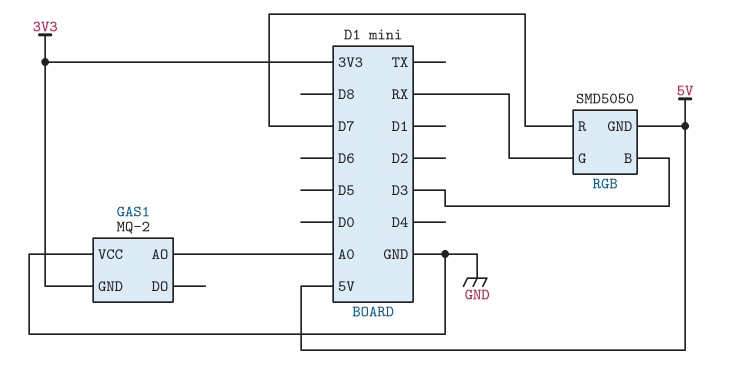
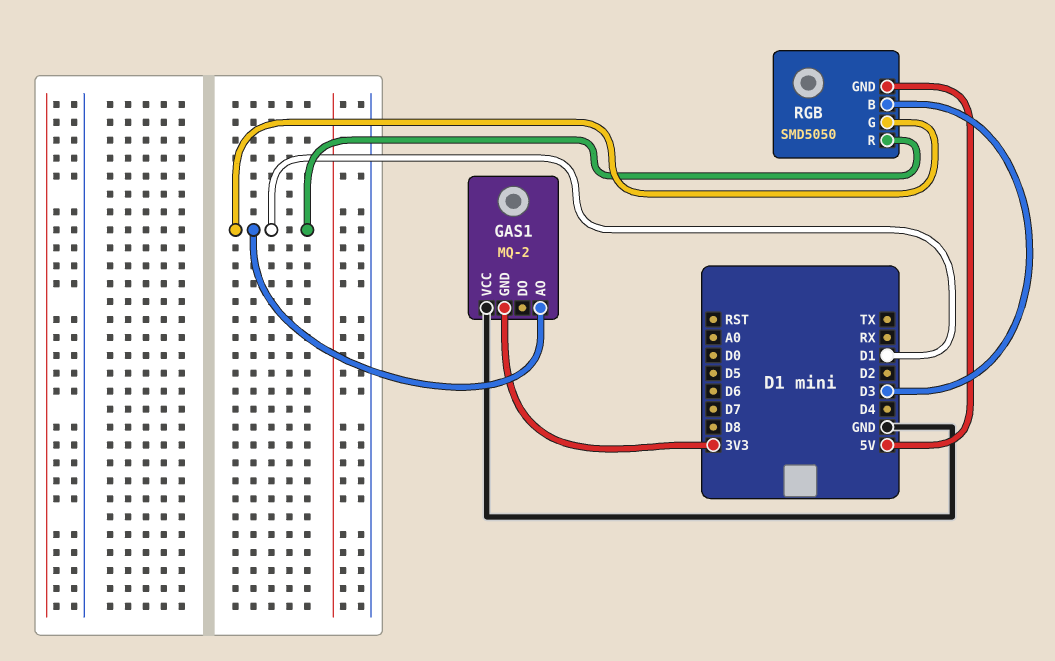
GAS1 pin AO: A0 -> D1
RGB pin G: RX -> D1
RGB pin R: D7 -> D1

